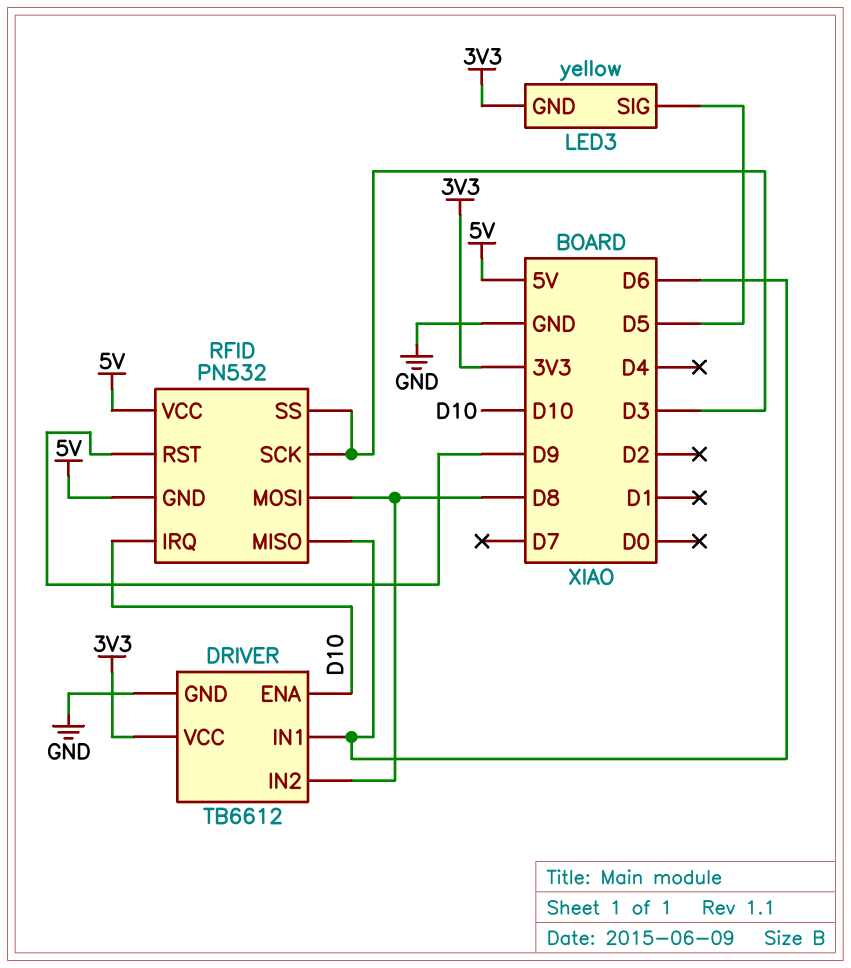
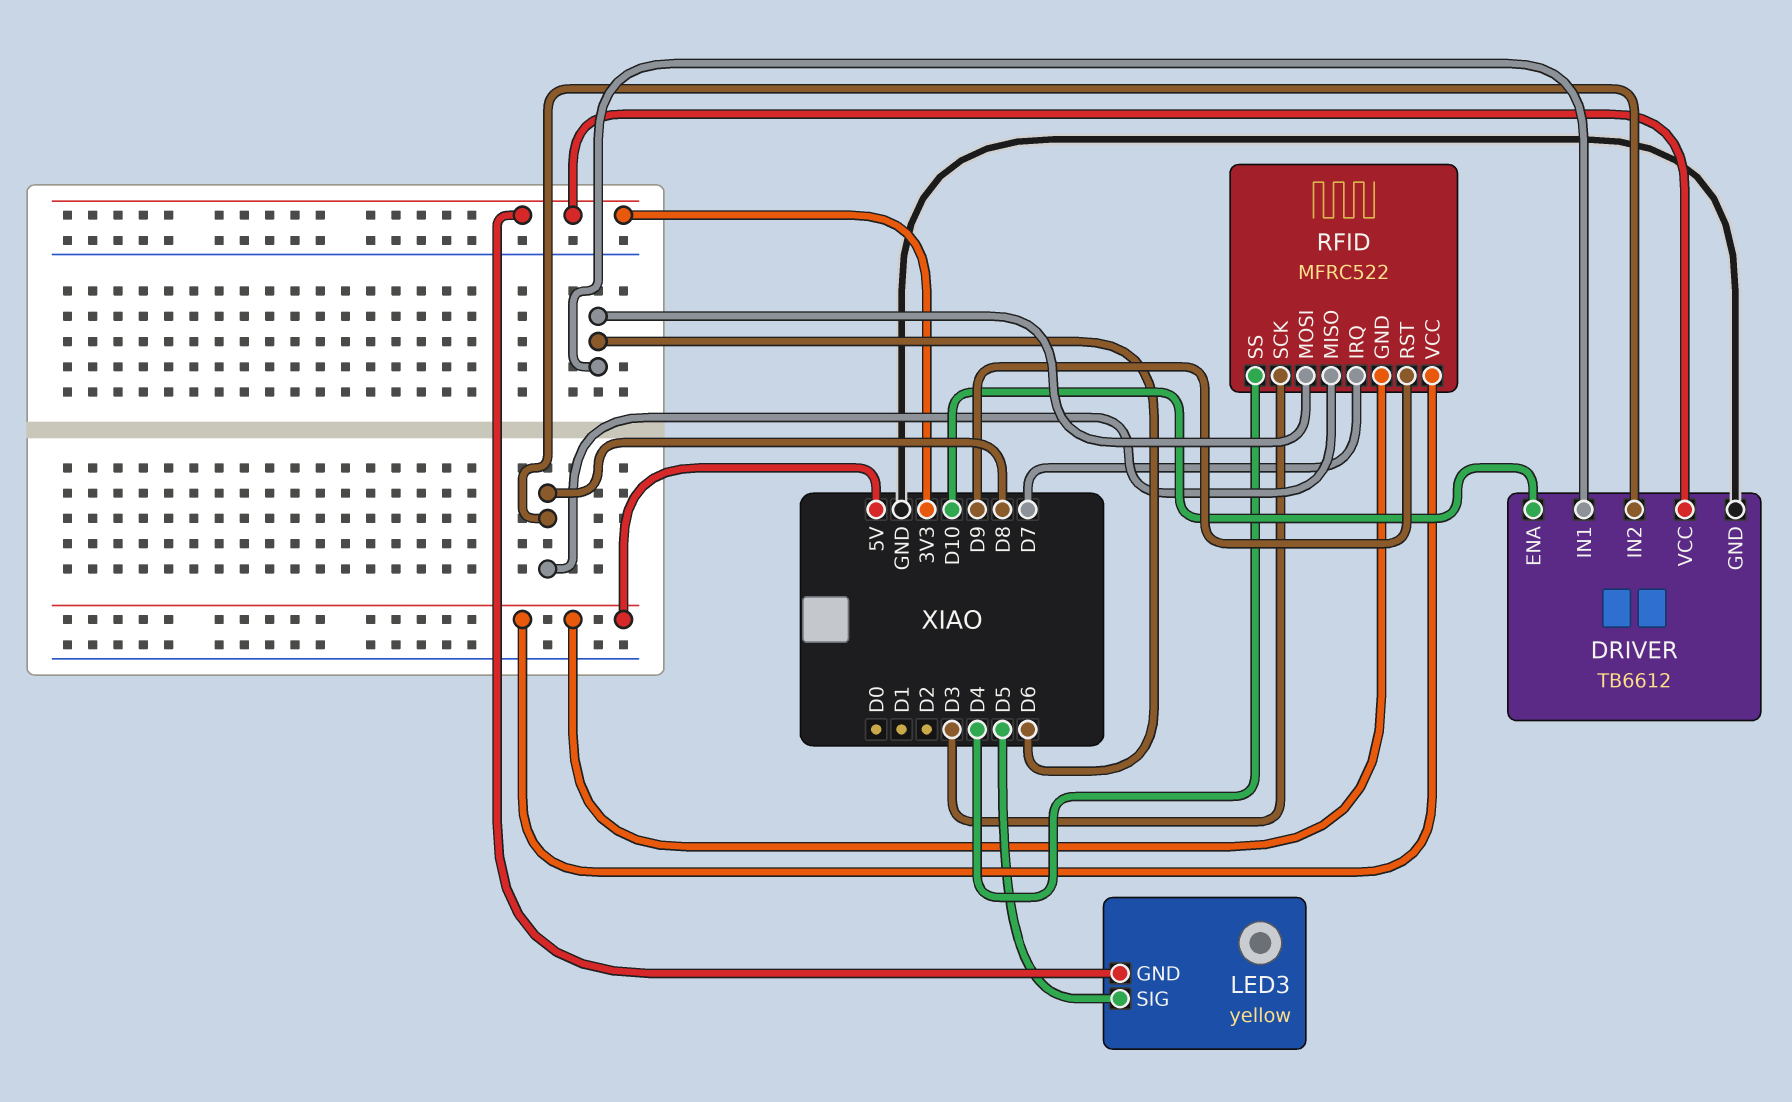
RFID: PN532 -> MFRC522
RFID pin IRQ: D10 -> D7
RFID pin MISO: D6 -> D8
RFID pin MOSI: D8 -> D6
RFID pin SS: D3 -> D4

